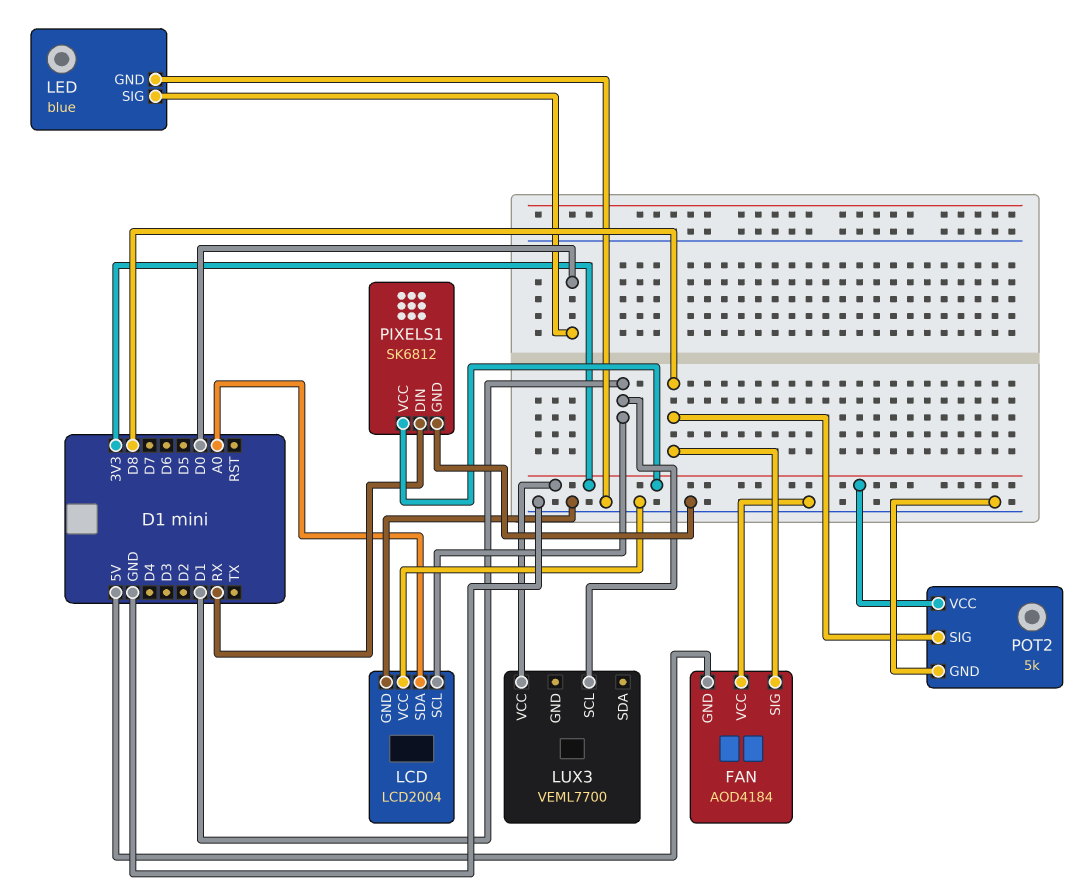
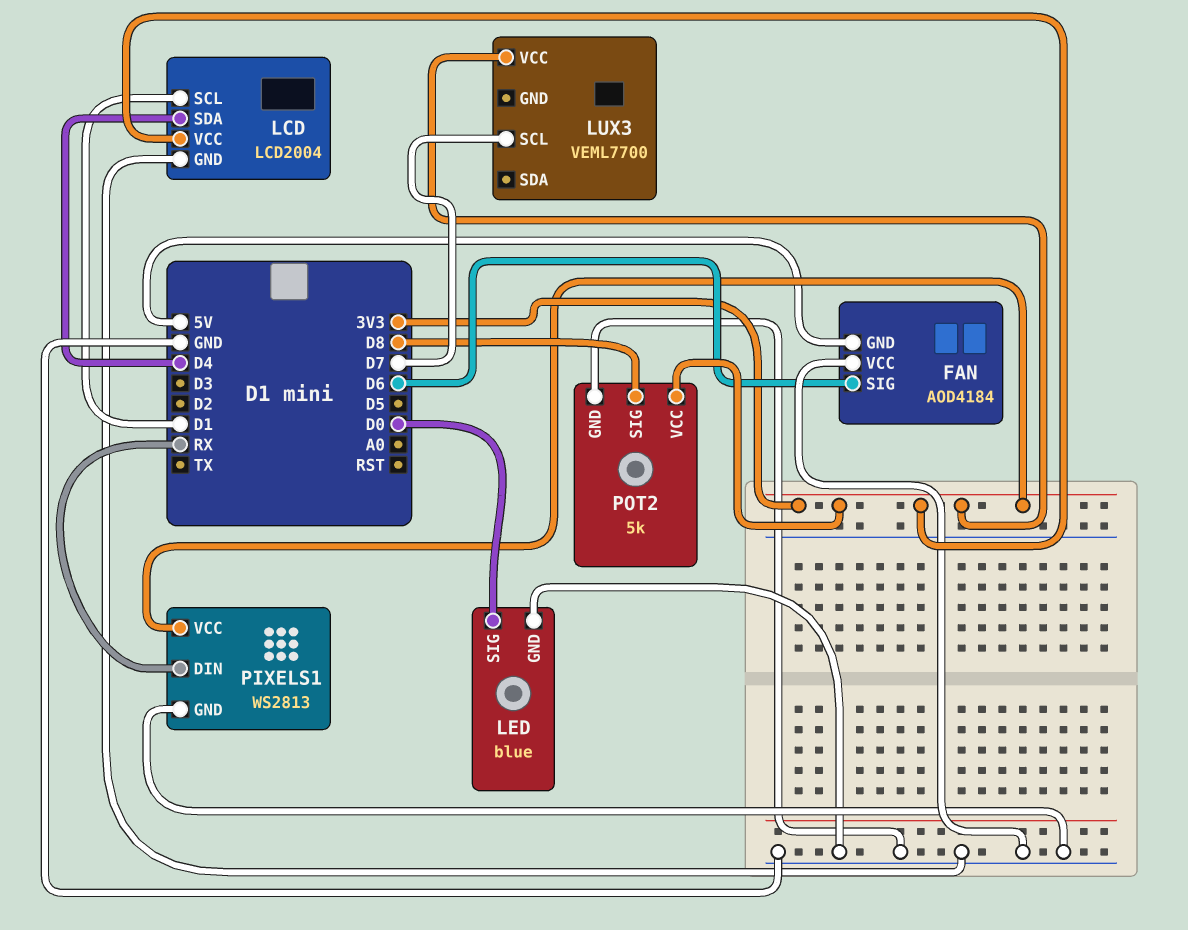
FAN pin SIG: D8 -> D6
LCD pin SDA: A0 -> D4
LCD pin VCC: GND -> 3V3
LUX3 pin SCL: D1 -> D7
PIXELS1: SK6812 -> WS2813

